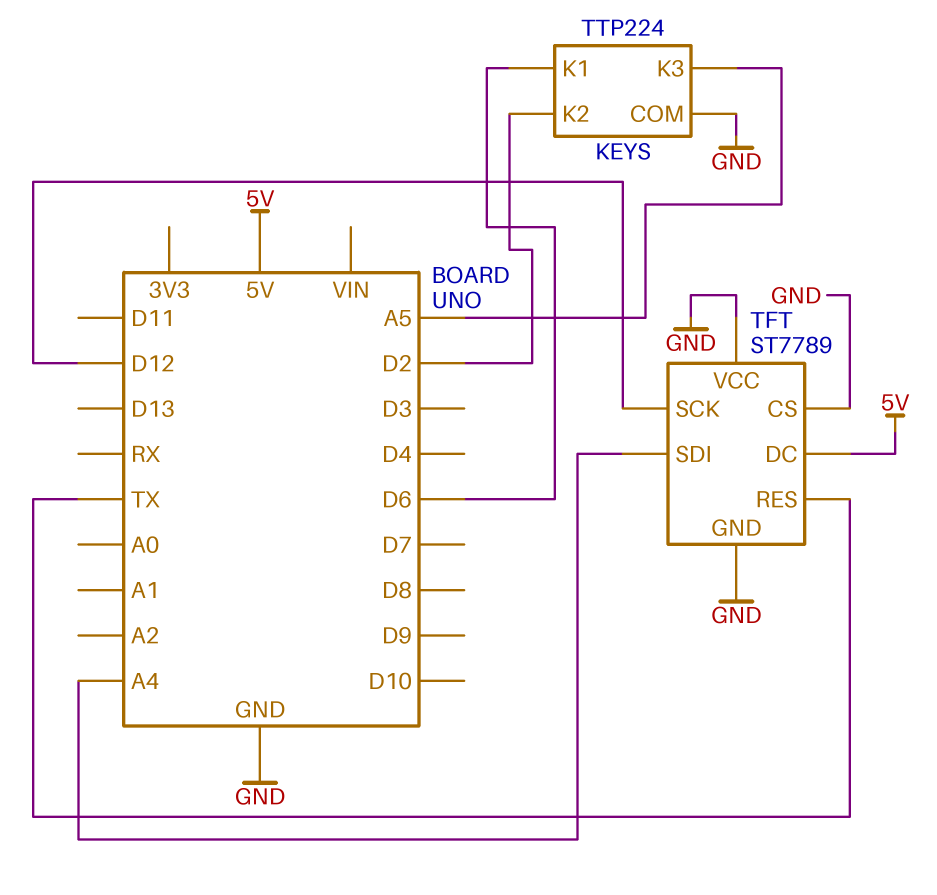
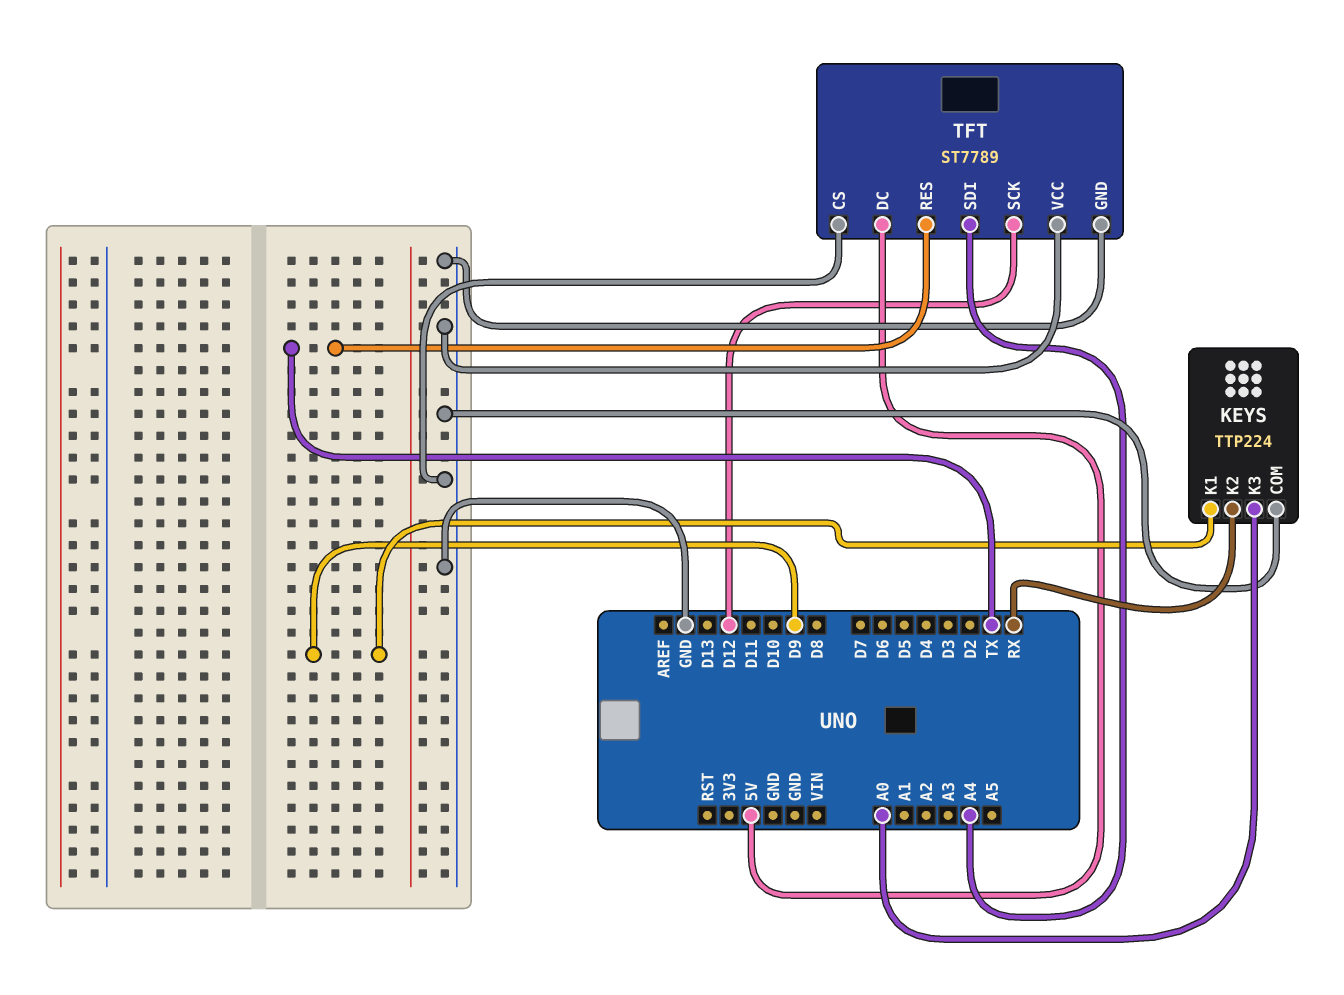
KEYS pin K1: D6 -> D9
KEYS pin K2: D2 -> RX
KEYS pin K3: A5 -> A0

